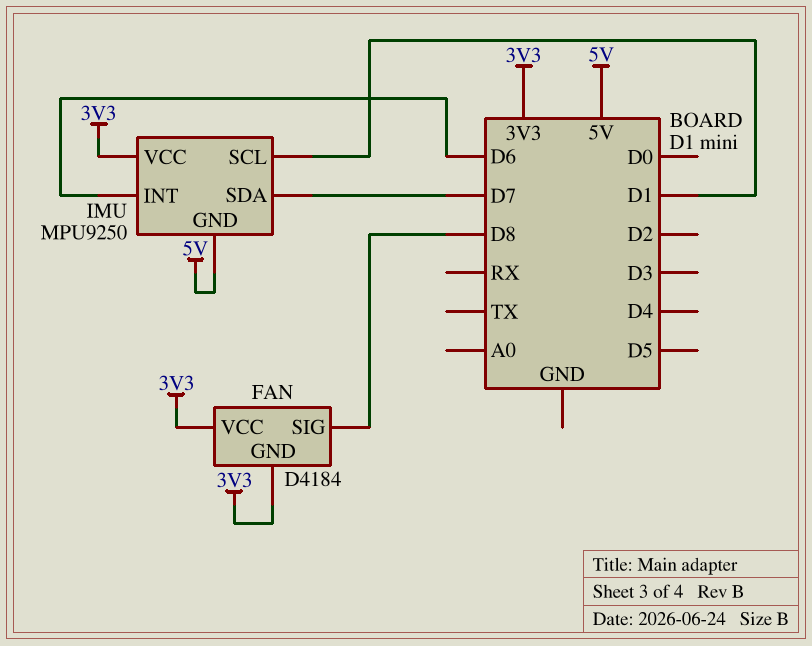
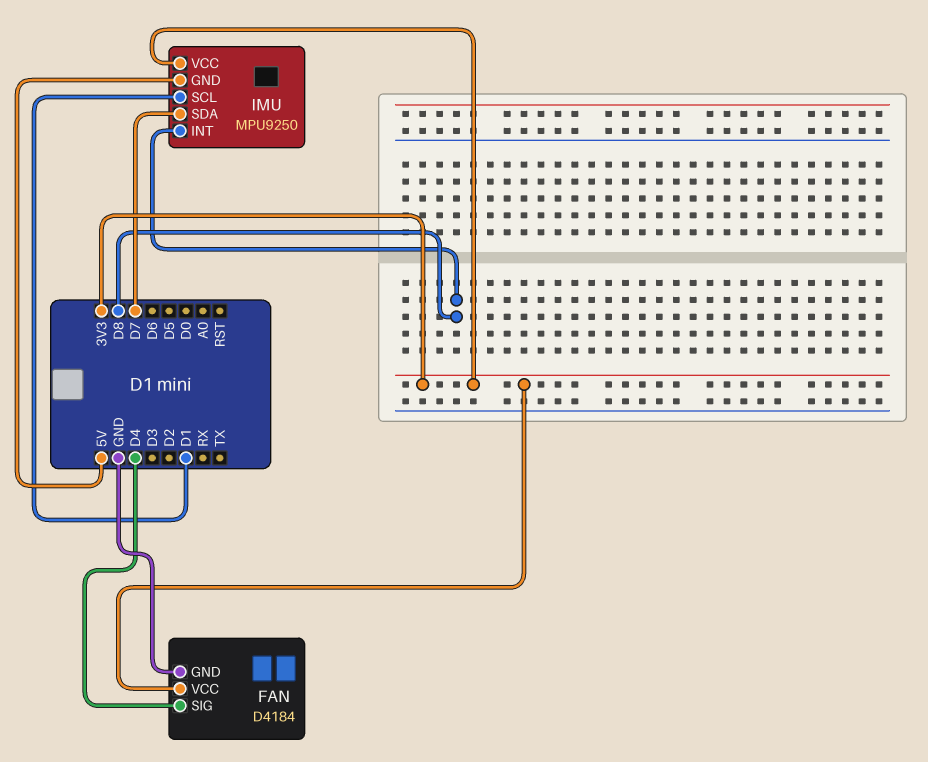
FAN pin GND: 3V3 -> GND
FAN pin SIG: D8 -> D4
IMU pin INT: D6 -> D8

